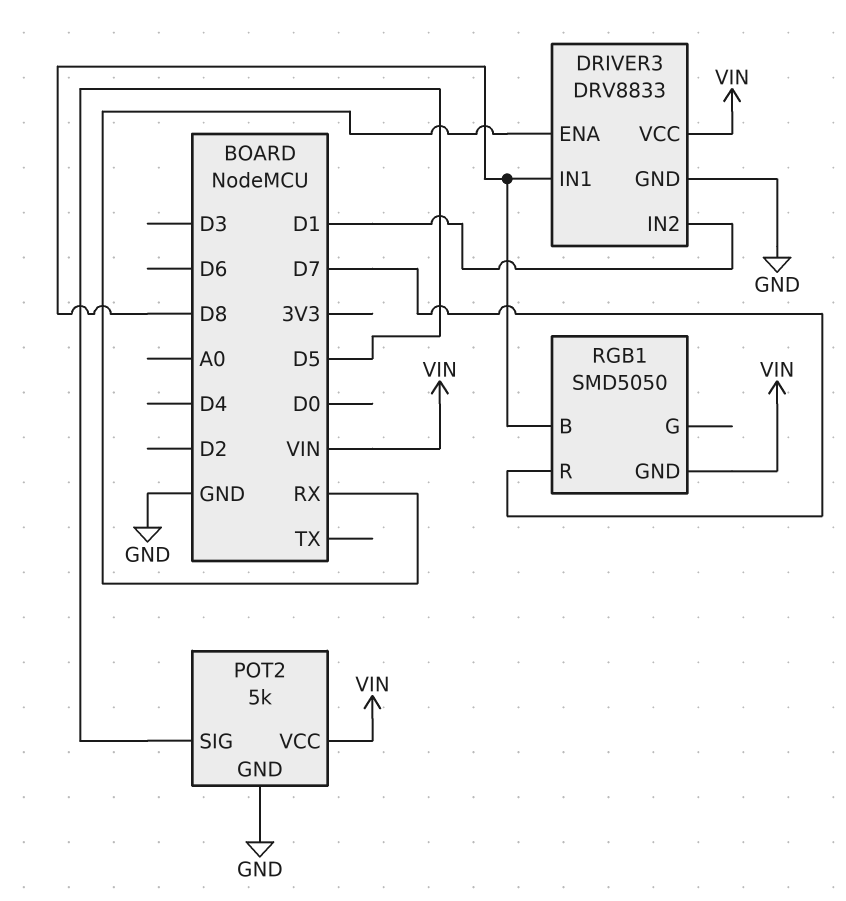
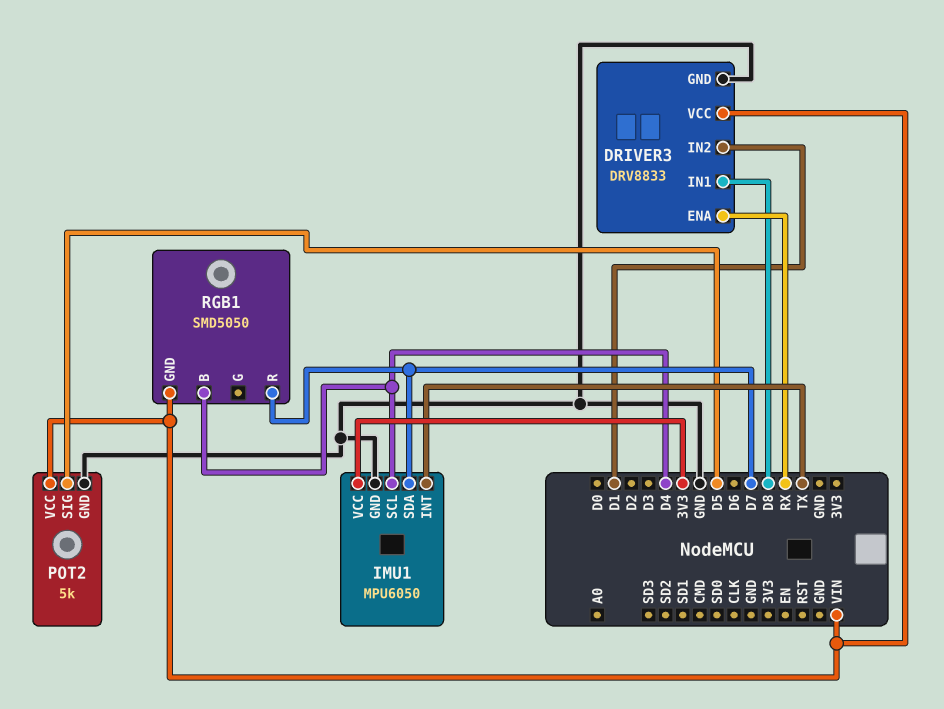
IMU1: none -> MPU6050
IMU1 pin GND: none -> GND
IMU1 pin INT: none -> TX
IMU1 pin SCL: none -> D4
IMU1 pin SDA: none -> D7
IMU1 pin VCC: none -> 3V3
RGB1 pin B: D8 -> D4

